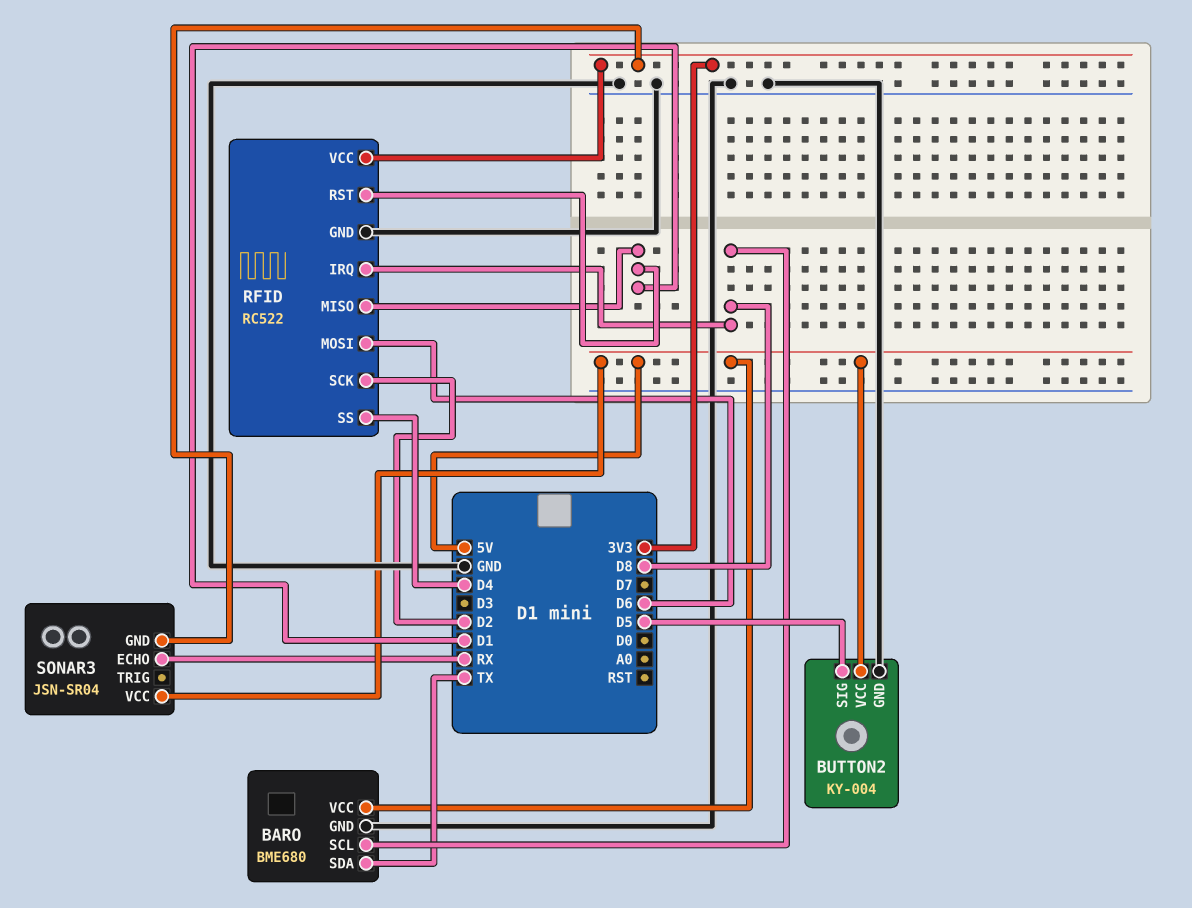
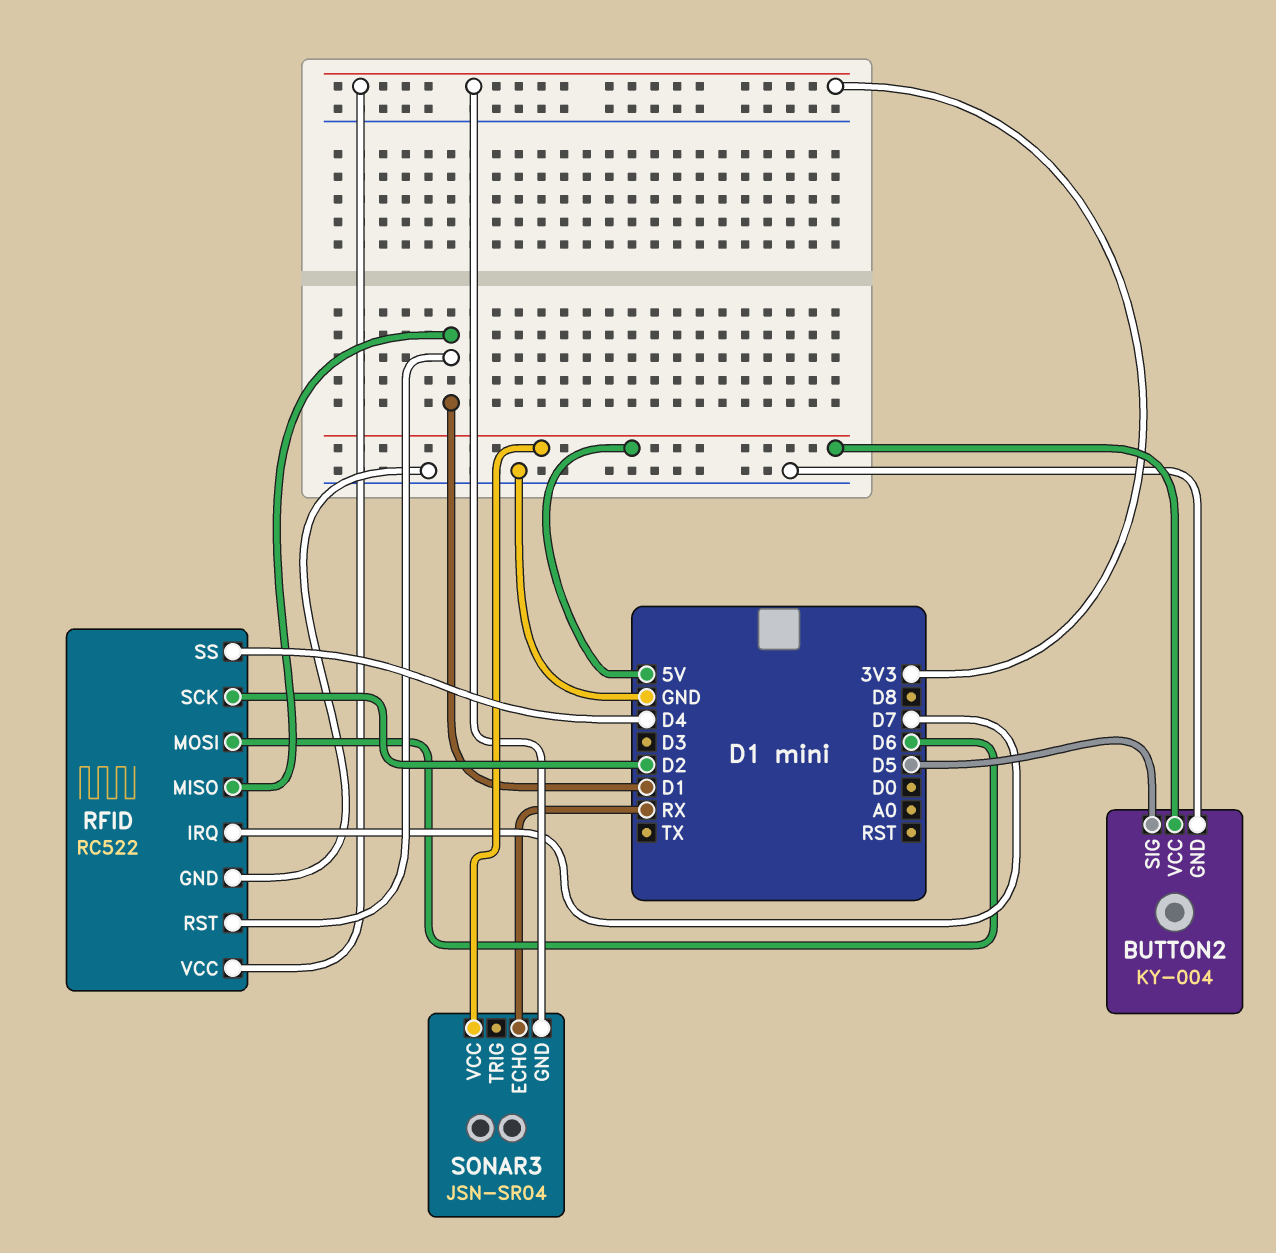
BARO: BME680 -> none
BARO pin GND: GND -> none
BARO pin SCL: D8 -> none
BARO pin SDA: TX -> none
BARO pin VCC: 5V -> none
RFID pin IRQ: D8 -> D7

